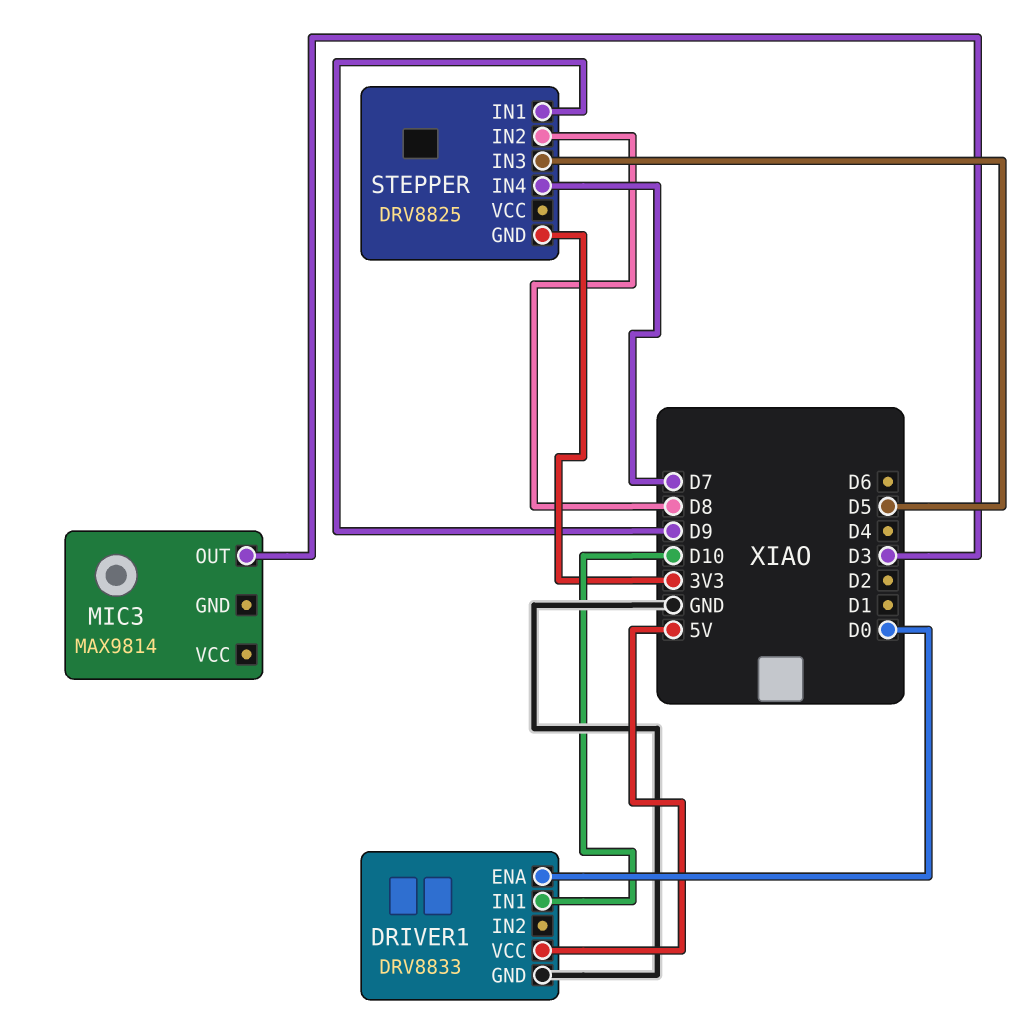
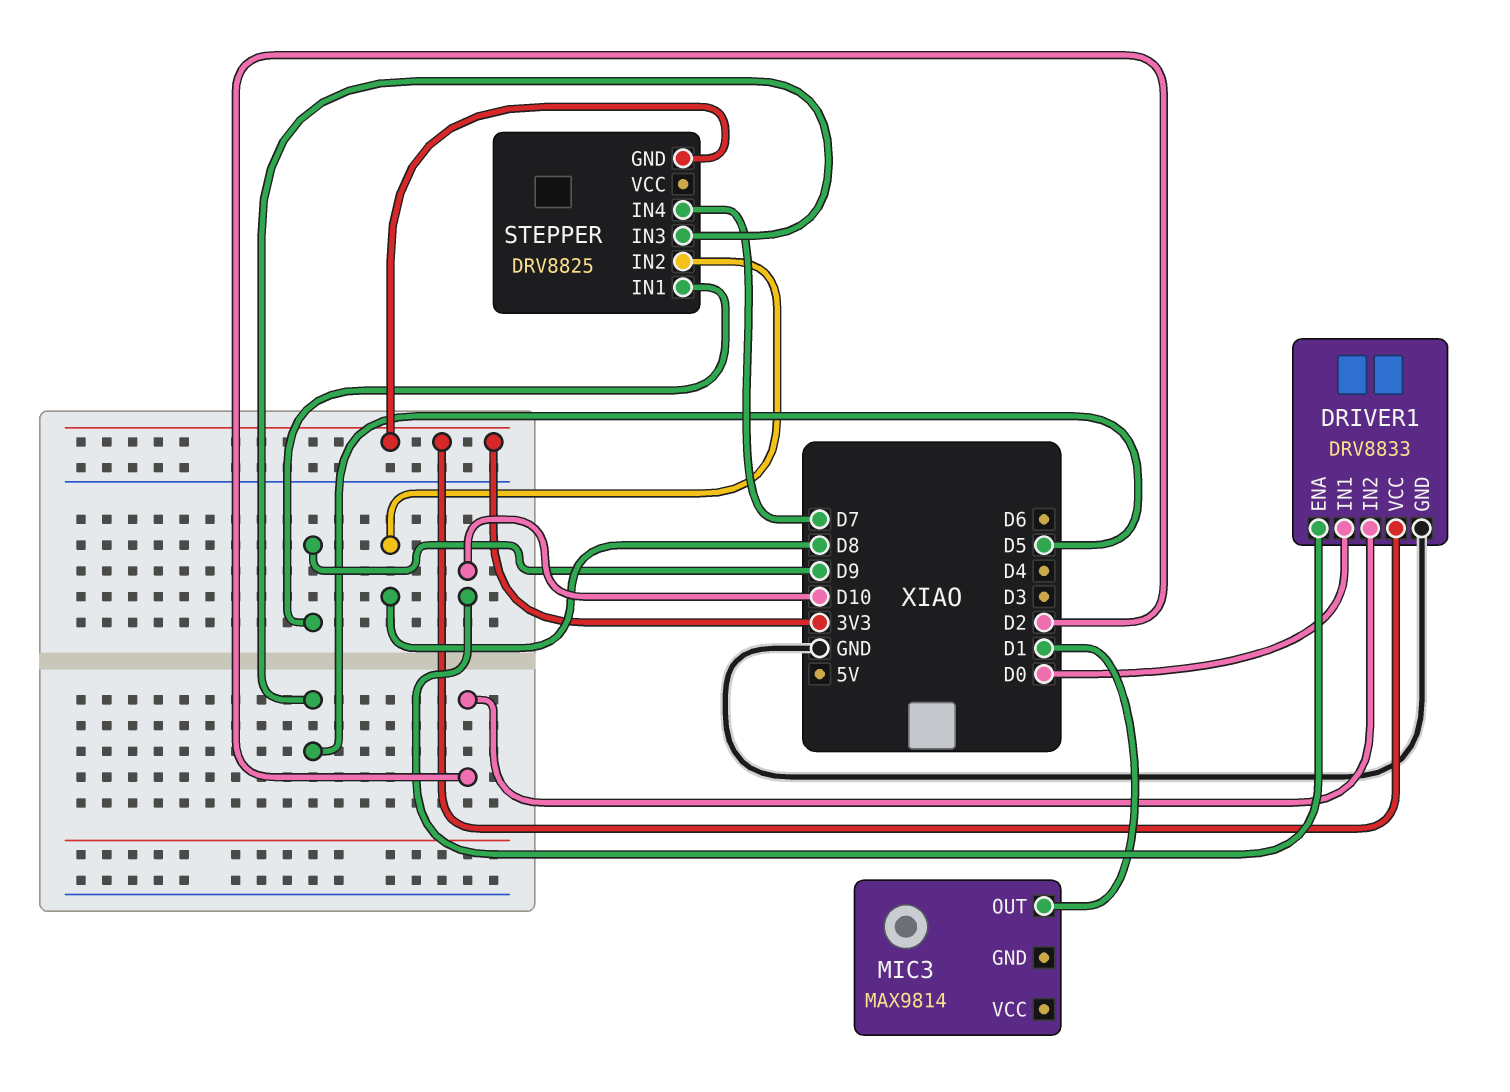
DRIVER1 pin ENA: D0 -> D10
DRIVER1 pin IN1: D10 -> D0
DRIVER1 pin IN2: none -> D2
DRIVER1 pin VCC: 5V -> 3V3
MIC3 pin OUT: D3 -> D1

